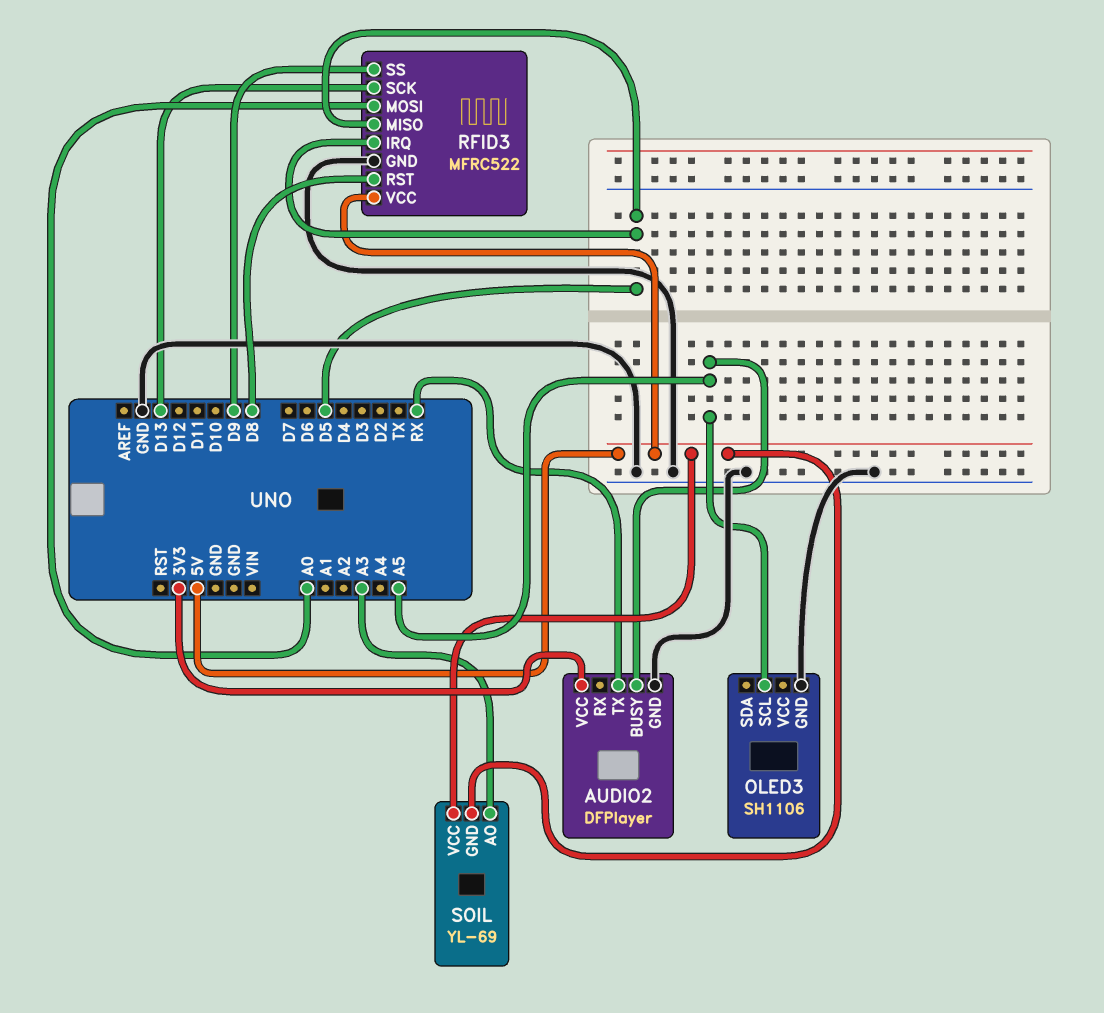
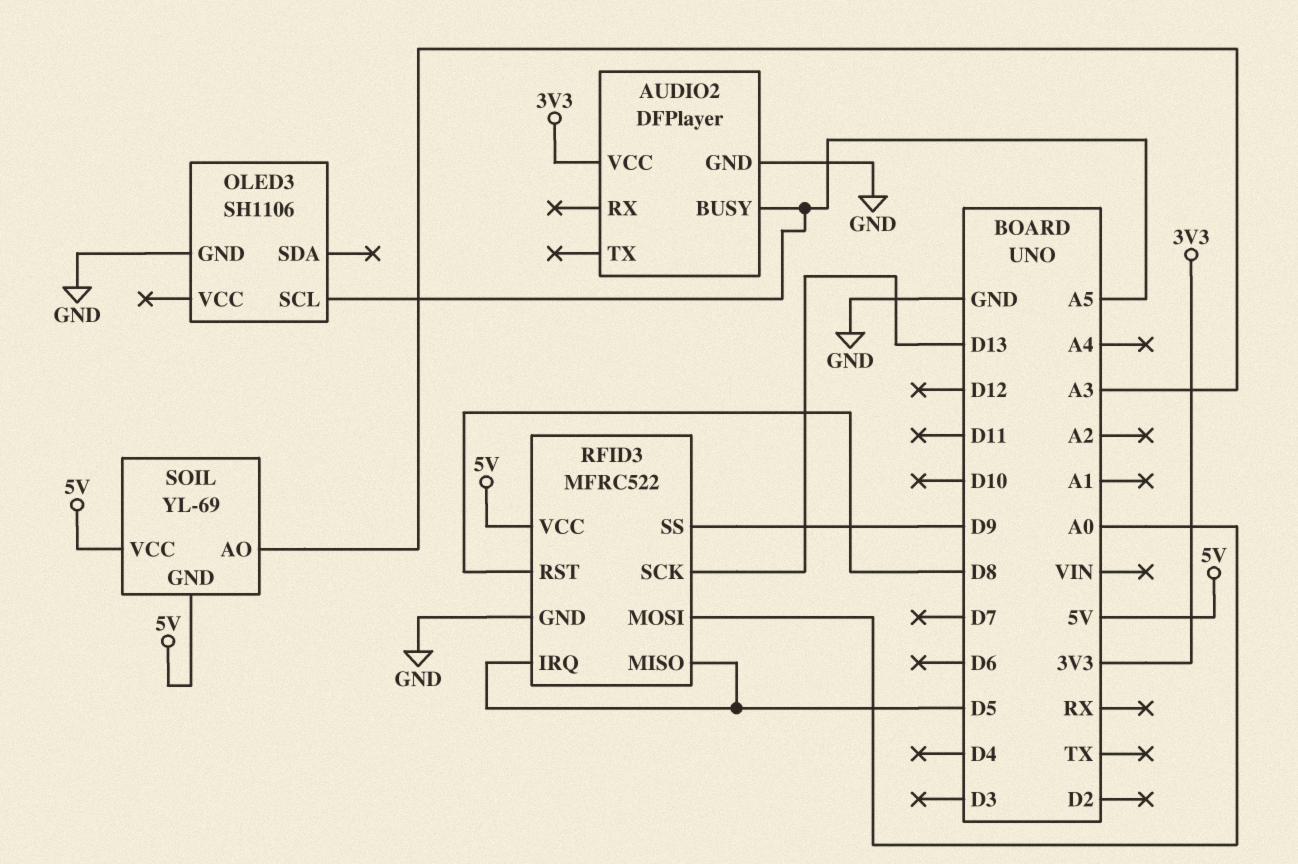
AUDIO2 pin TX: RX -> none

